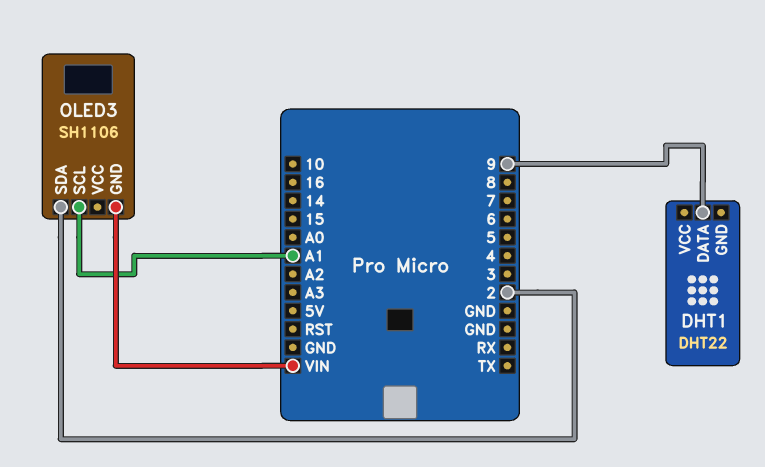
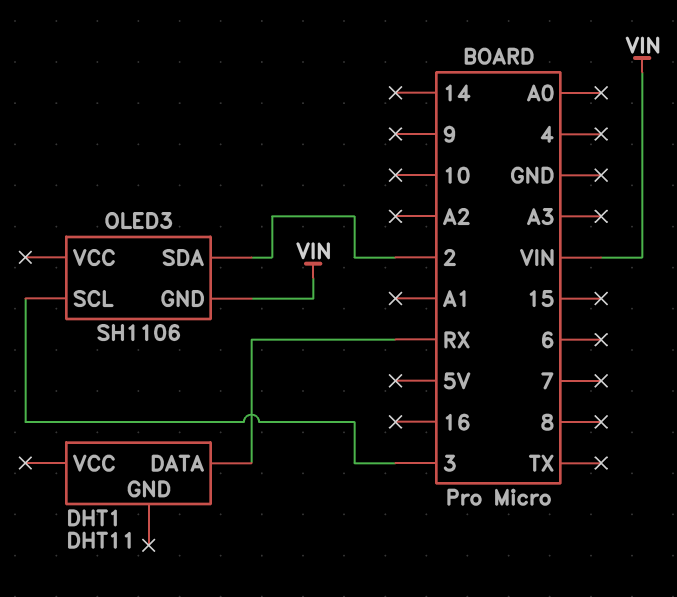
DHT1: DHT22 -> DHT11
DHT1 pin DATA: 9 -> RX
OLED3 pin SCL: A1 -> 3

